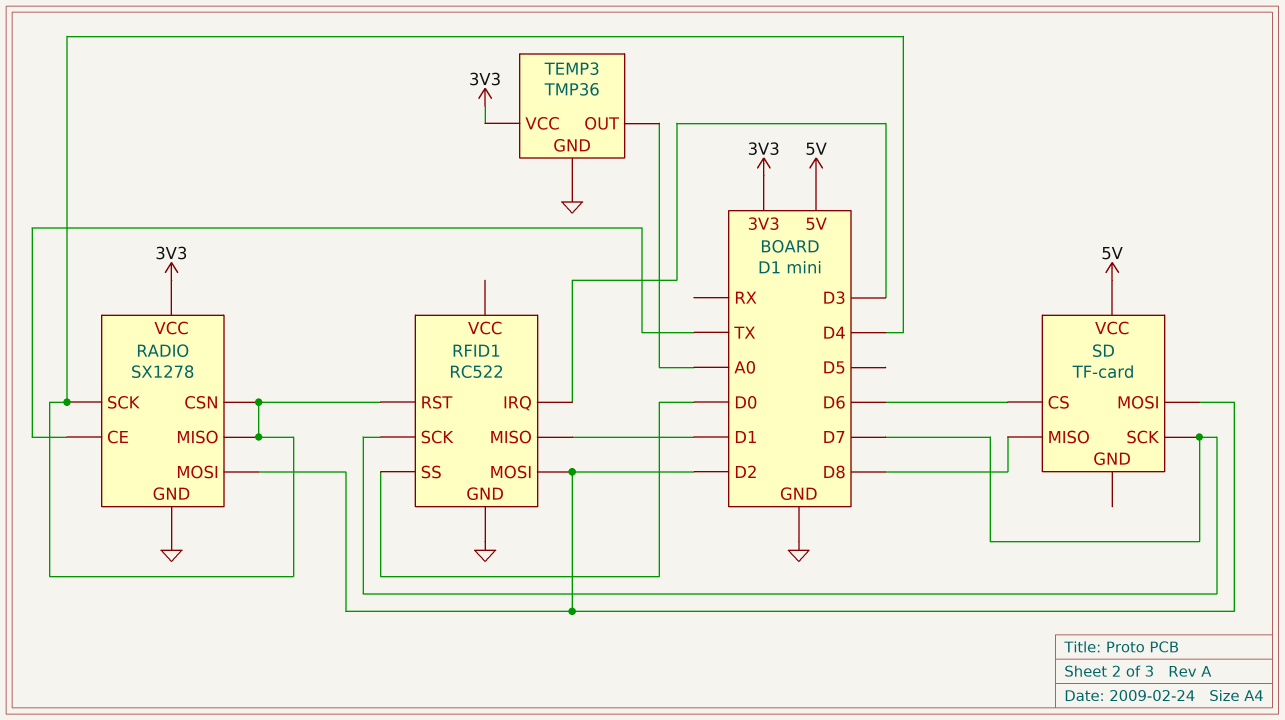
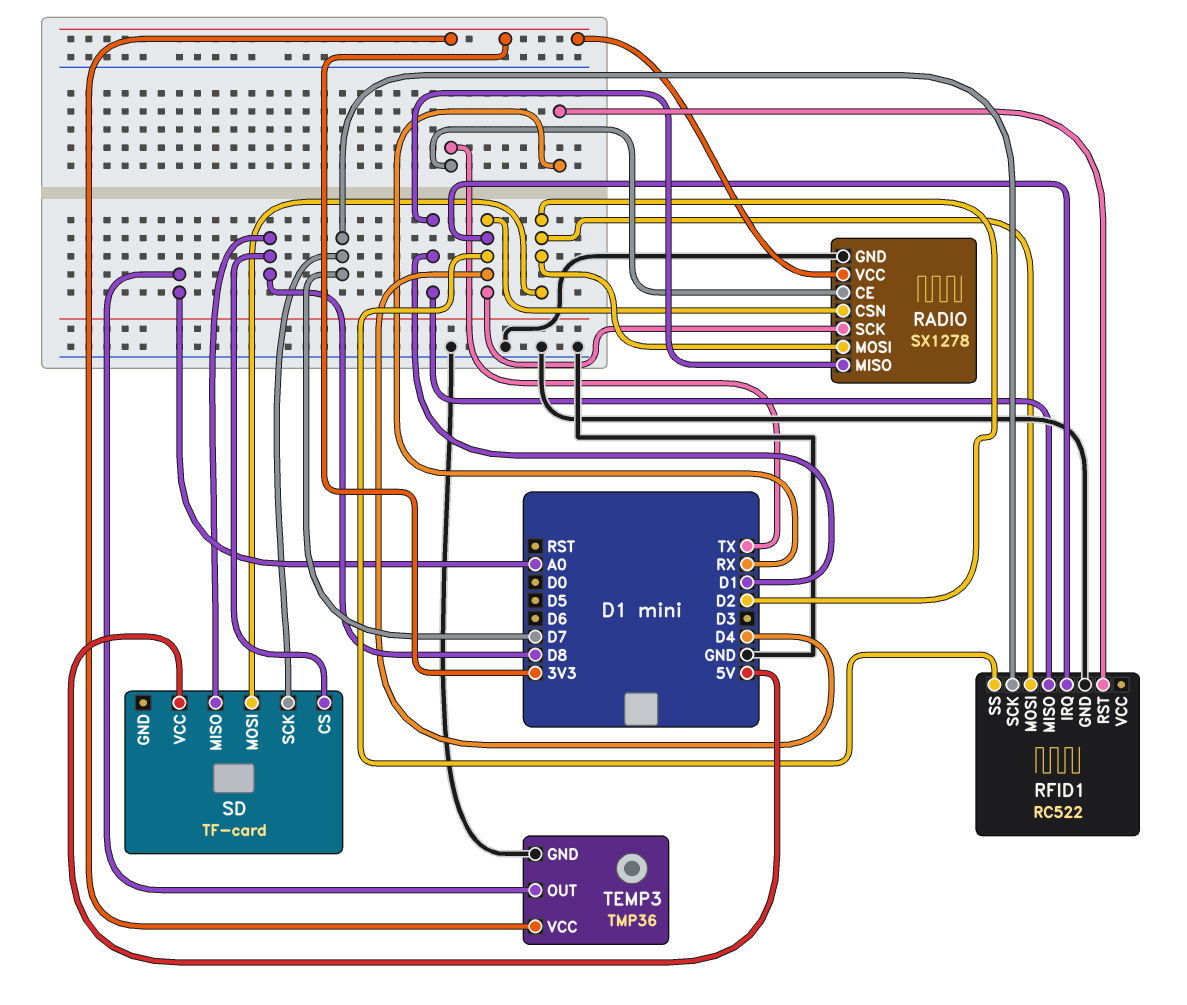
RADIO pin MISO: D4 -> D1
RFID1 pin IRQ: D3 -> D4
RFID1 pin RST: D4 -> RX
RFID1 pin SS: D0 -> D4
SD pin CS: D6 -> D8

